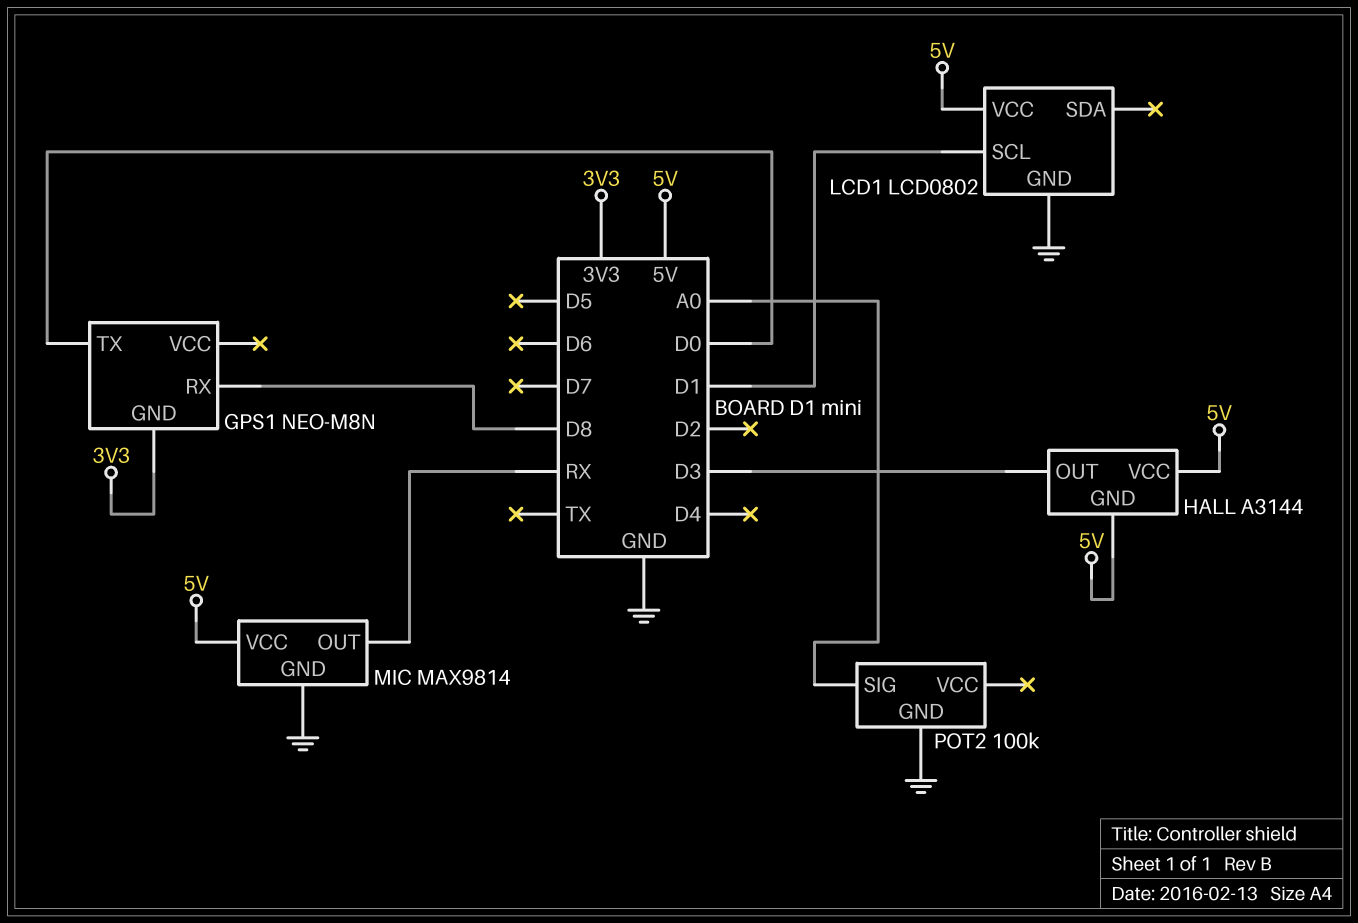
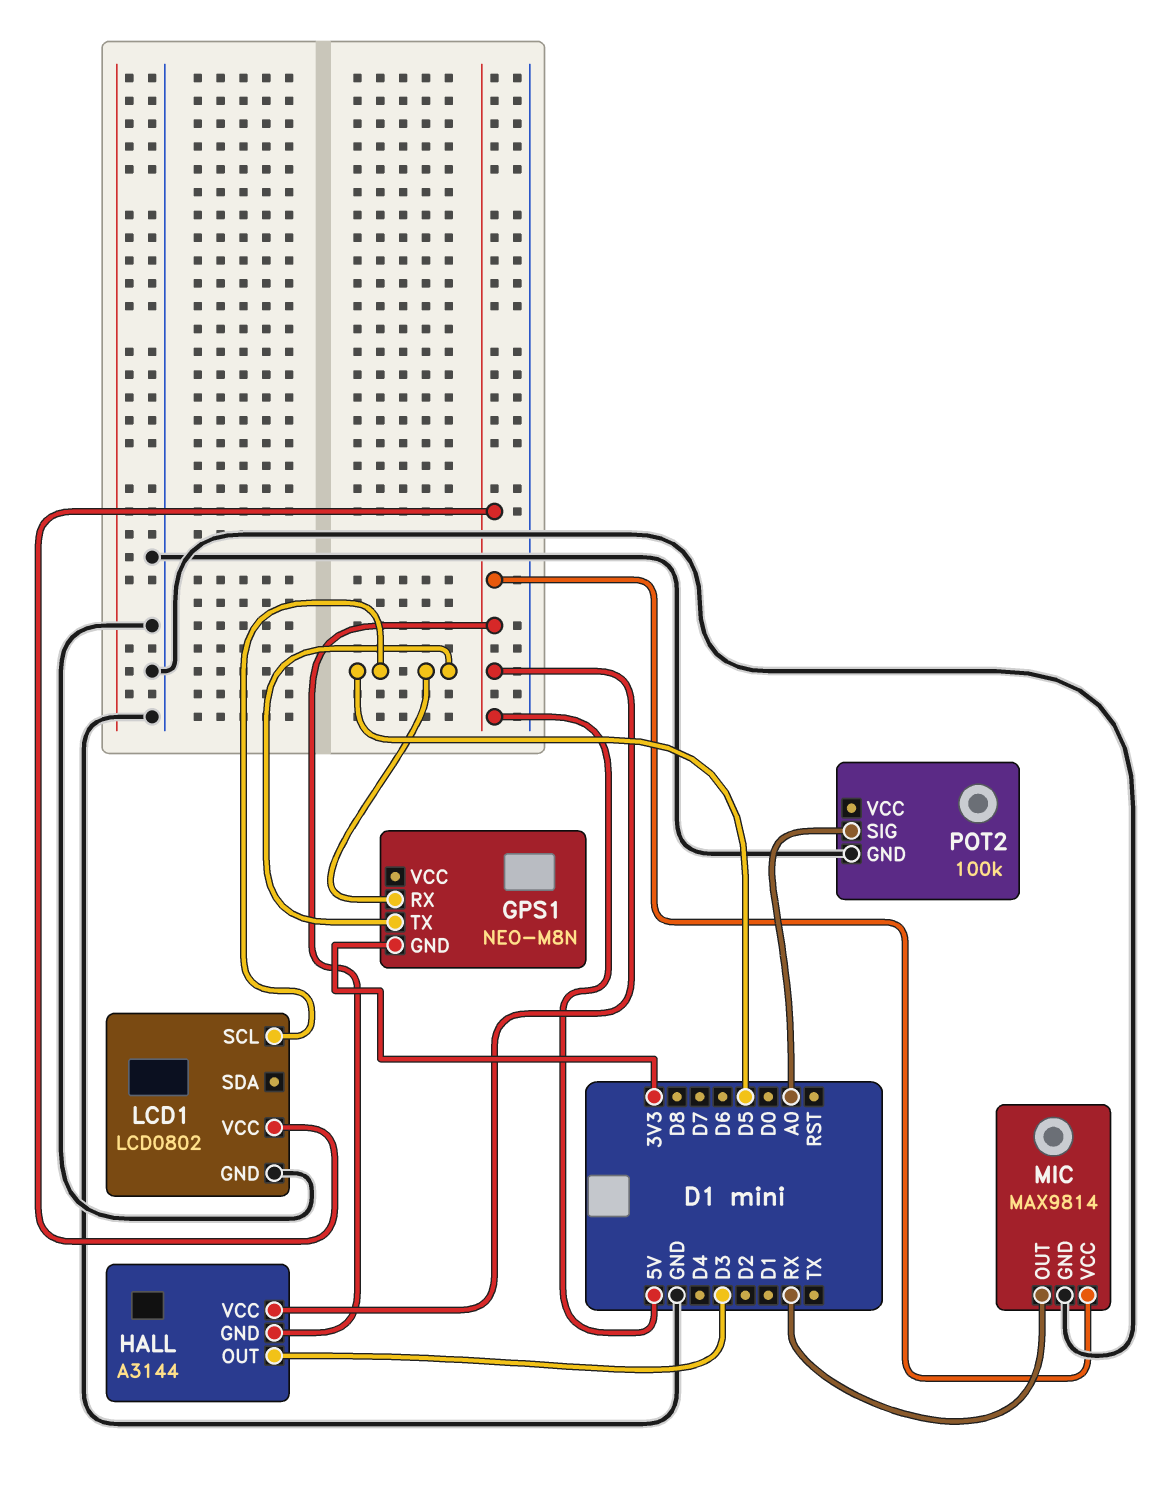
GPS1 pin RX: D8 -> D5
GPS1 pin TX: D0 -> D5
LCD1 pin SCL: D1 -> D5

